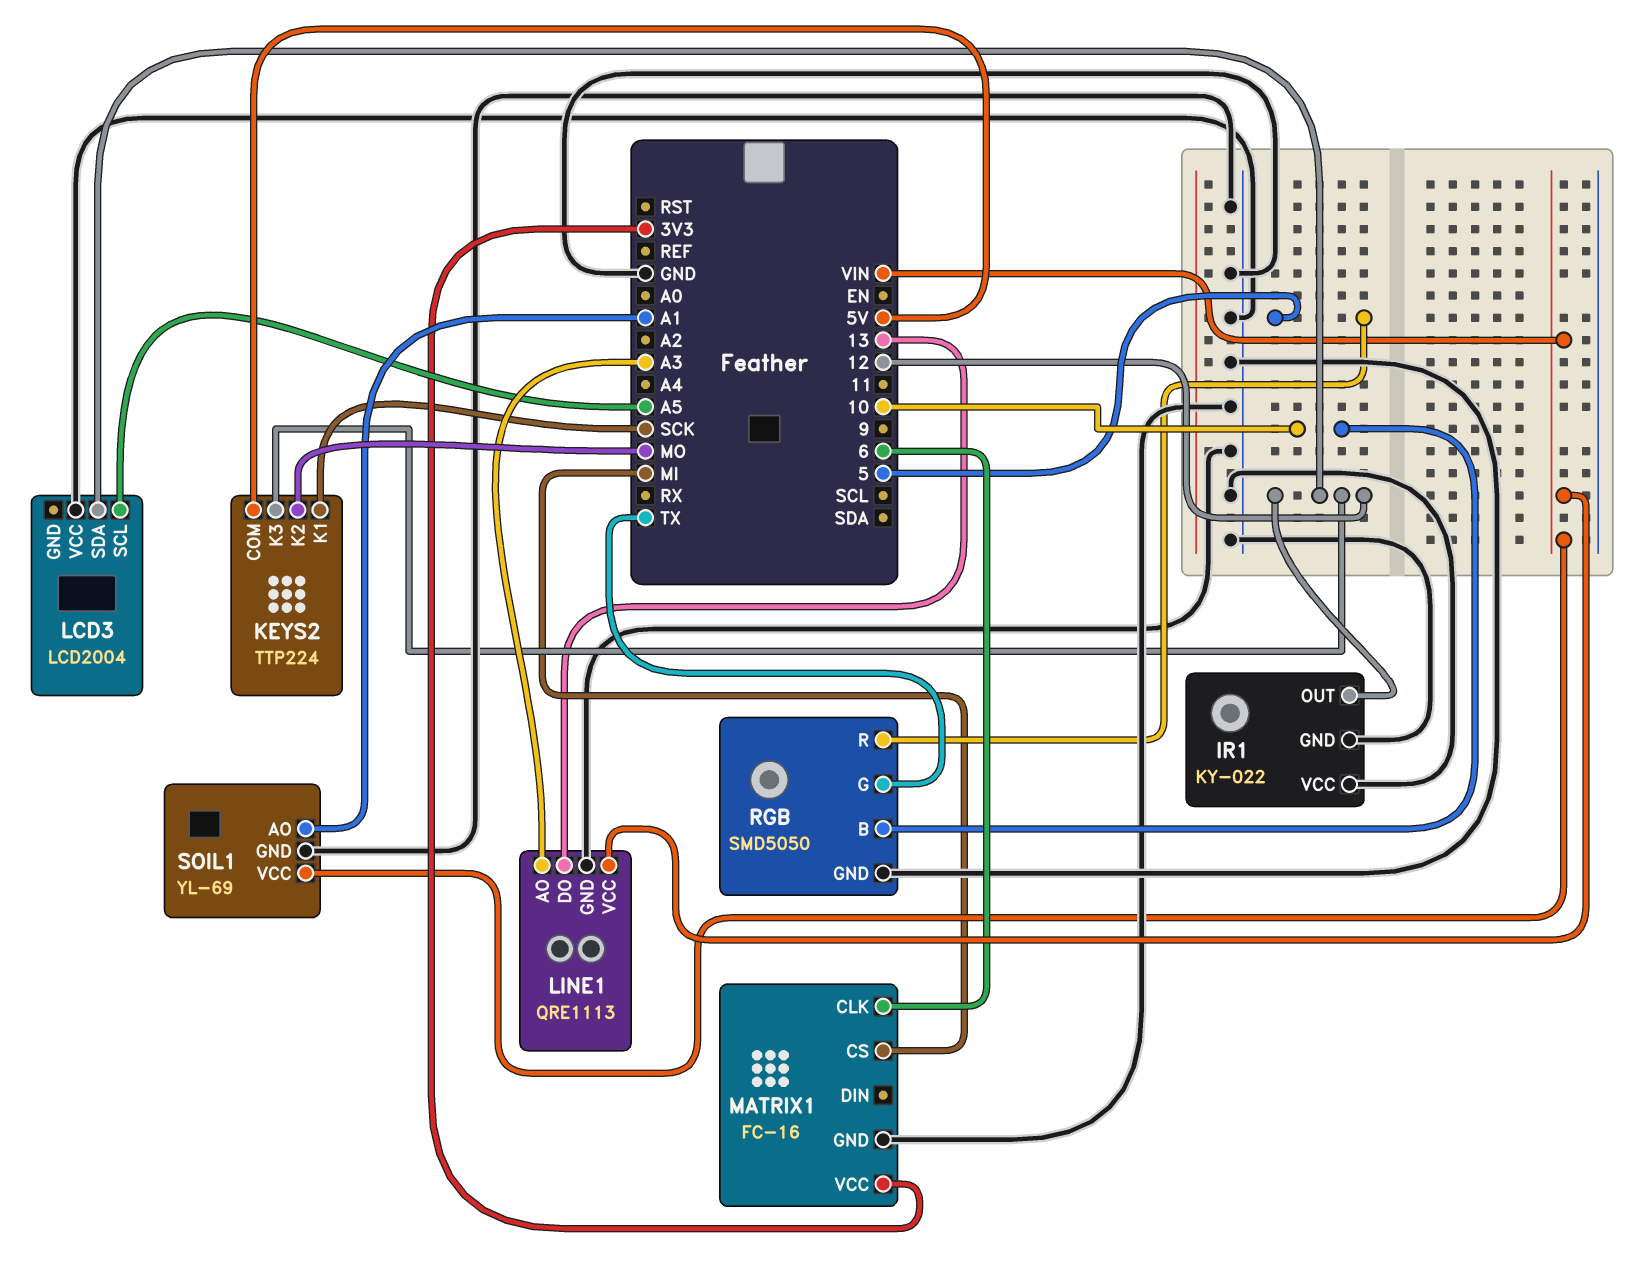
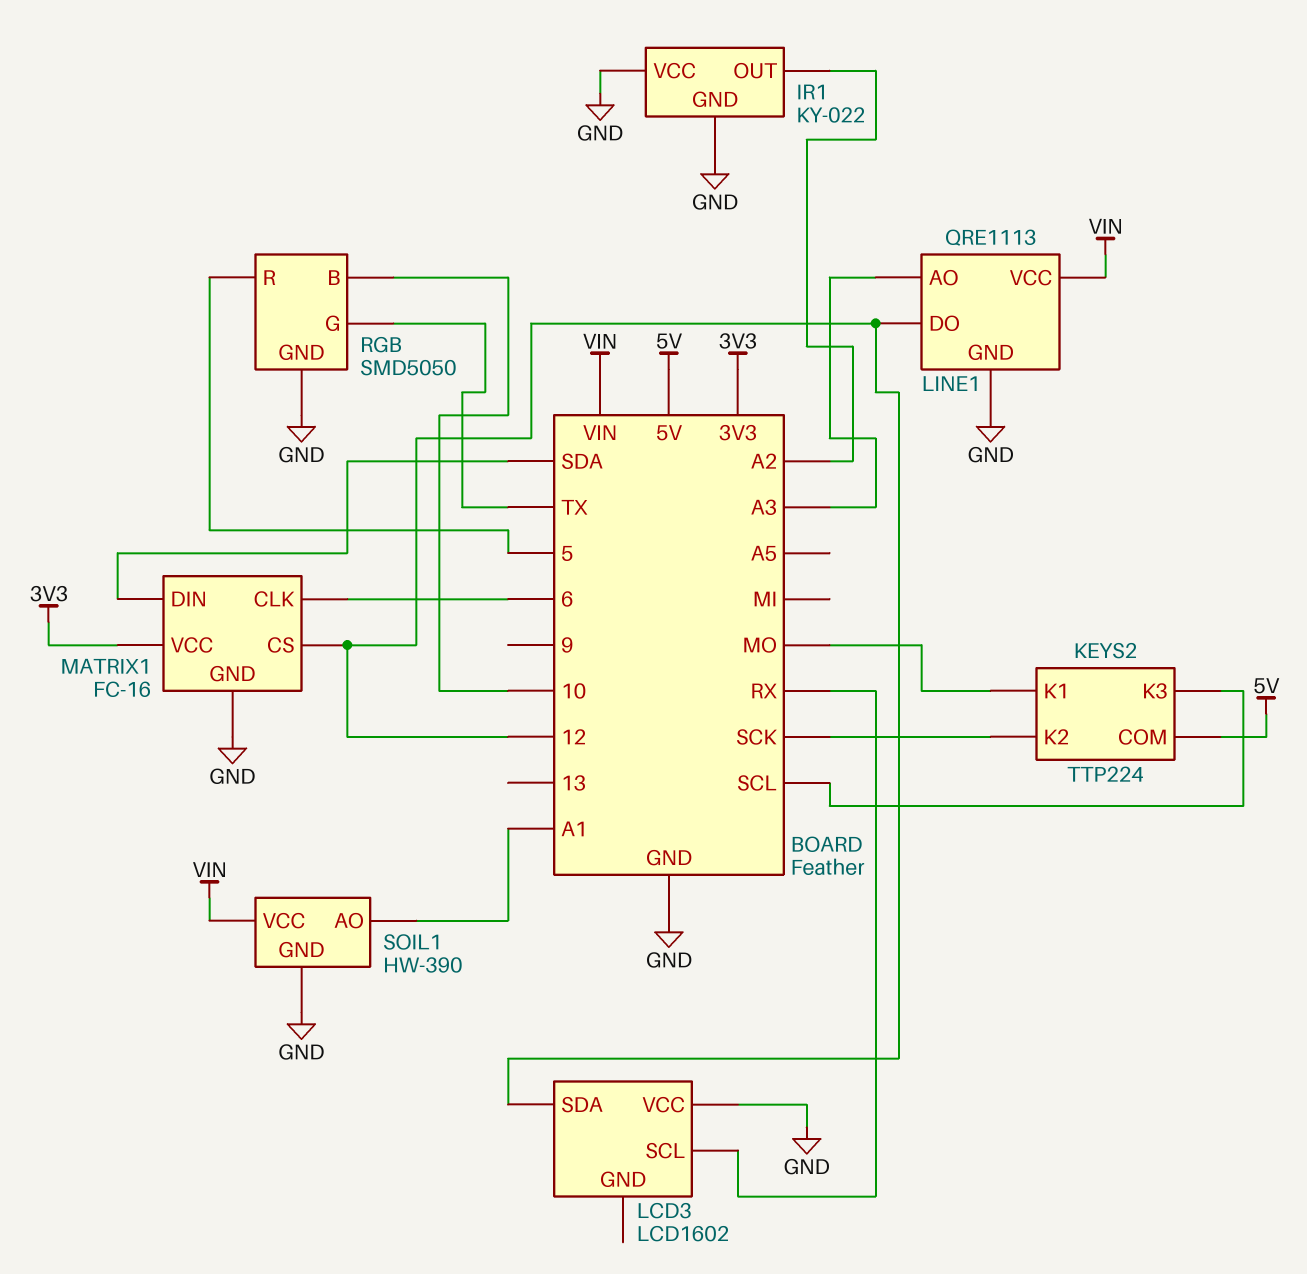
IR1 pin OUT: 12 -> A2
KEYS2 pin K1: SCK -> MO
KEYS2 pin K2: MO -> SCK
KEYS2 pin K3: 12 -> SCL
LCD3: LCD2004 -> LCD1602
LCD3 pin SCL: A5 -> RX
LINE1 pin DO: 13 -> 12
MATRIX1 pin CS: MI -> 12
MATRIX1 pin DIN: none -> SDA
SOIL1: YL-69 -> HW-390

